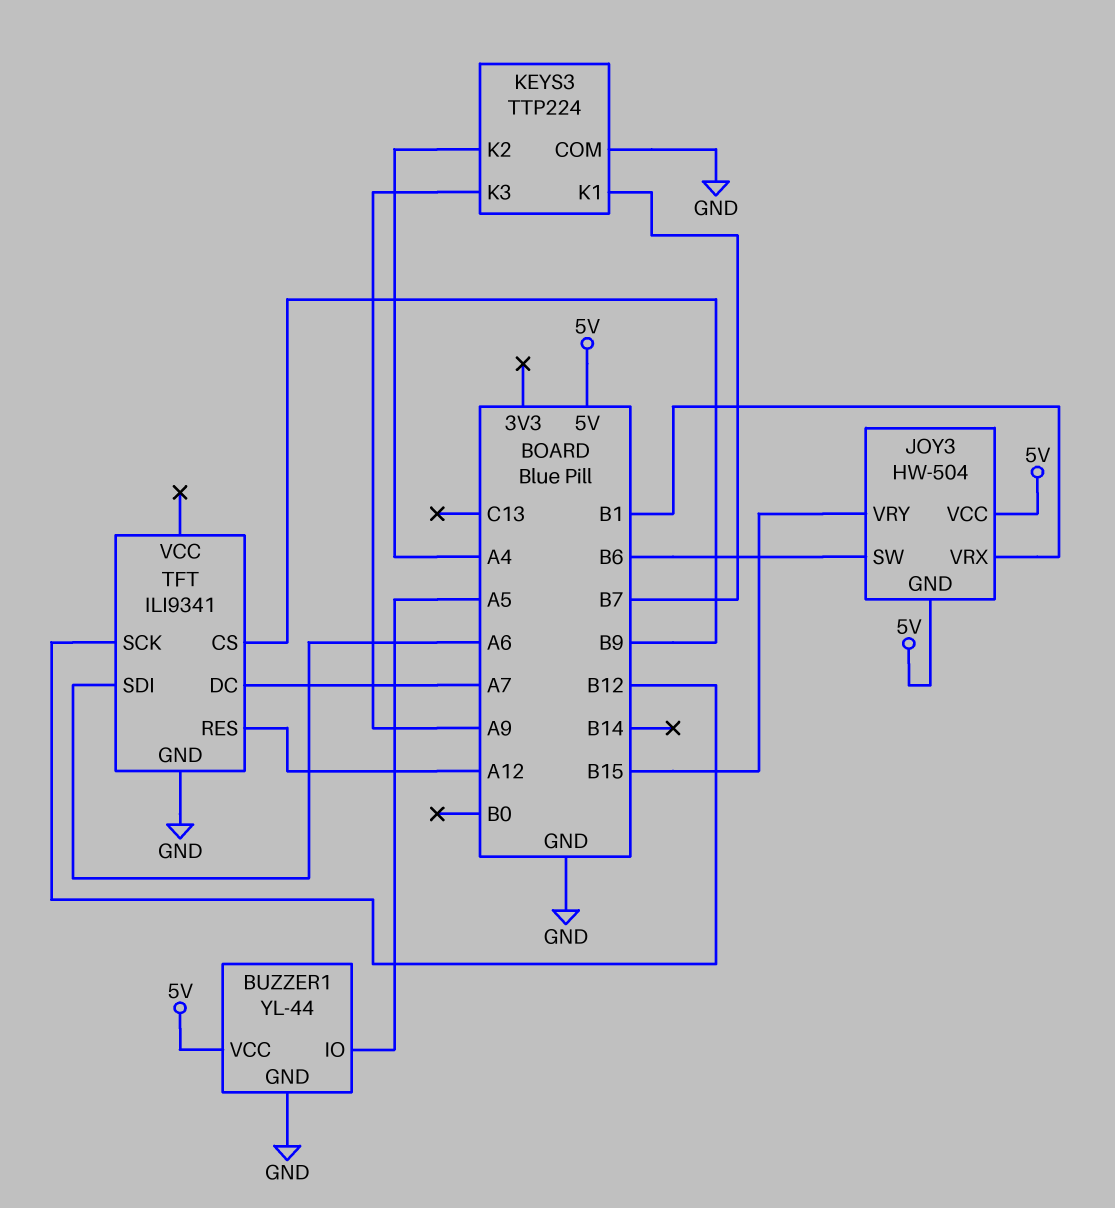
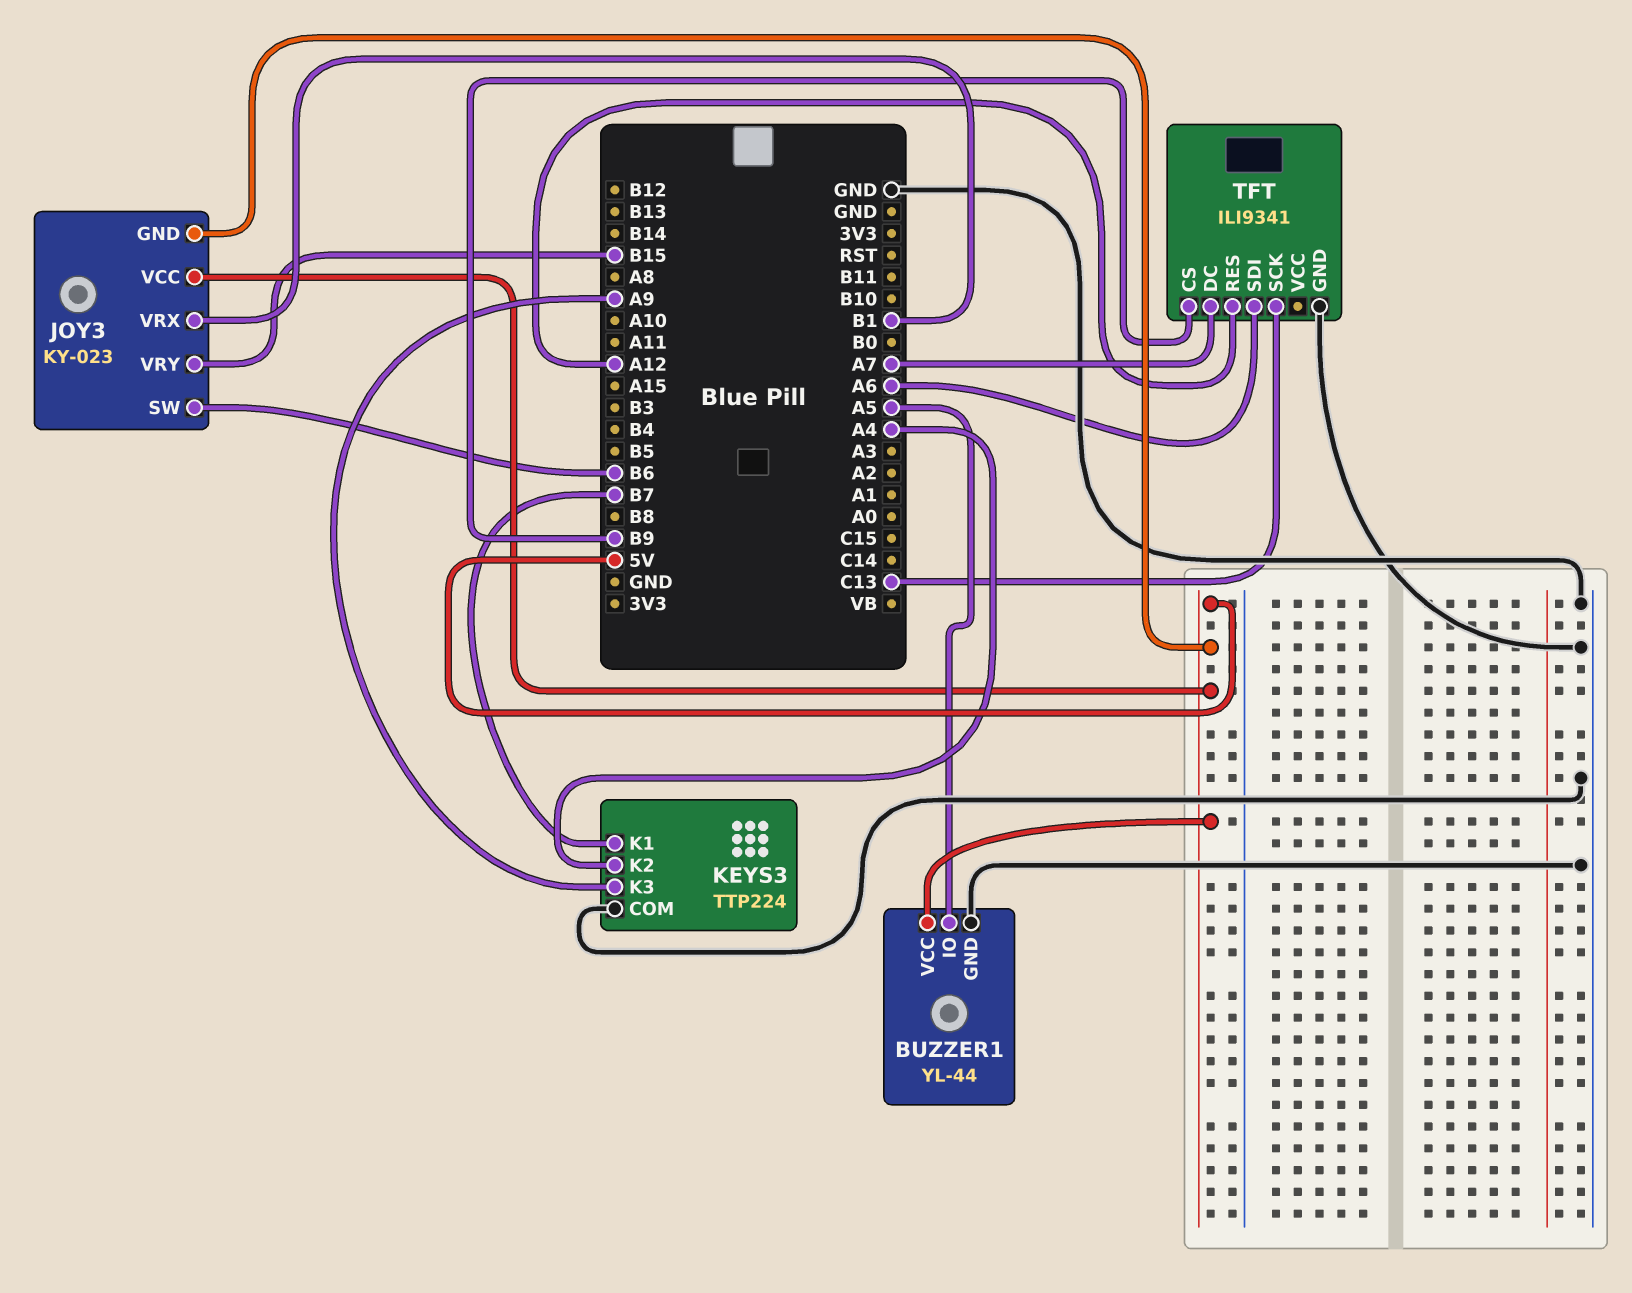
JOY3: HW-504 -> KY-023
TFT pin SCK: B12 -> C13

